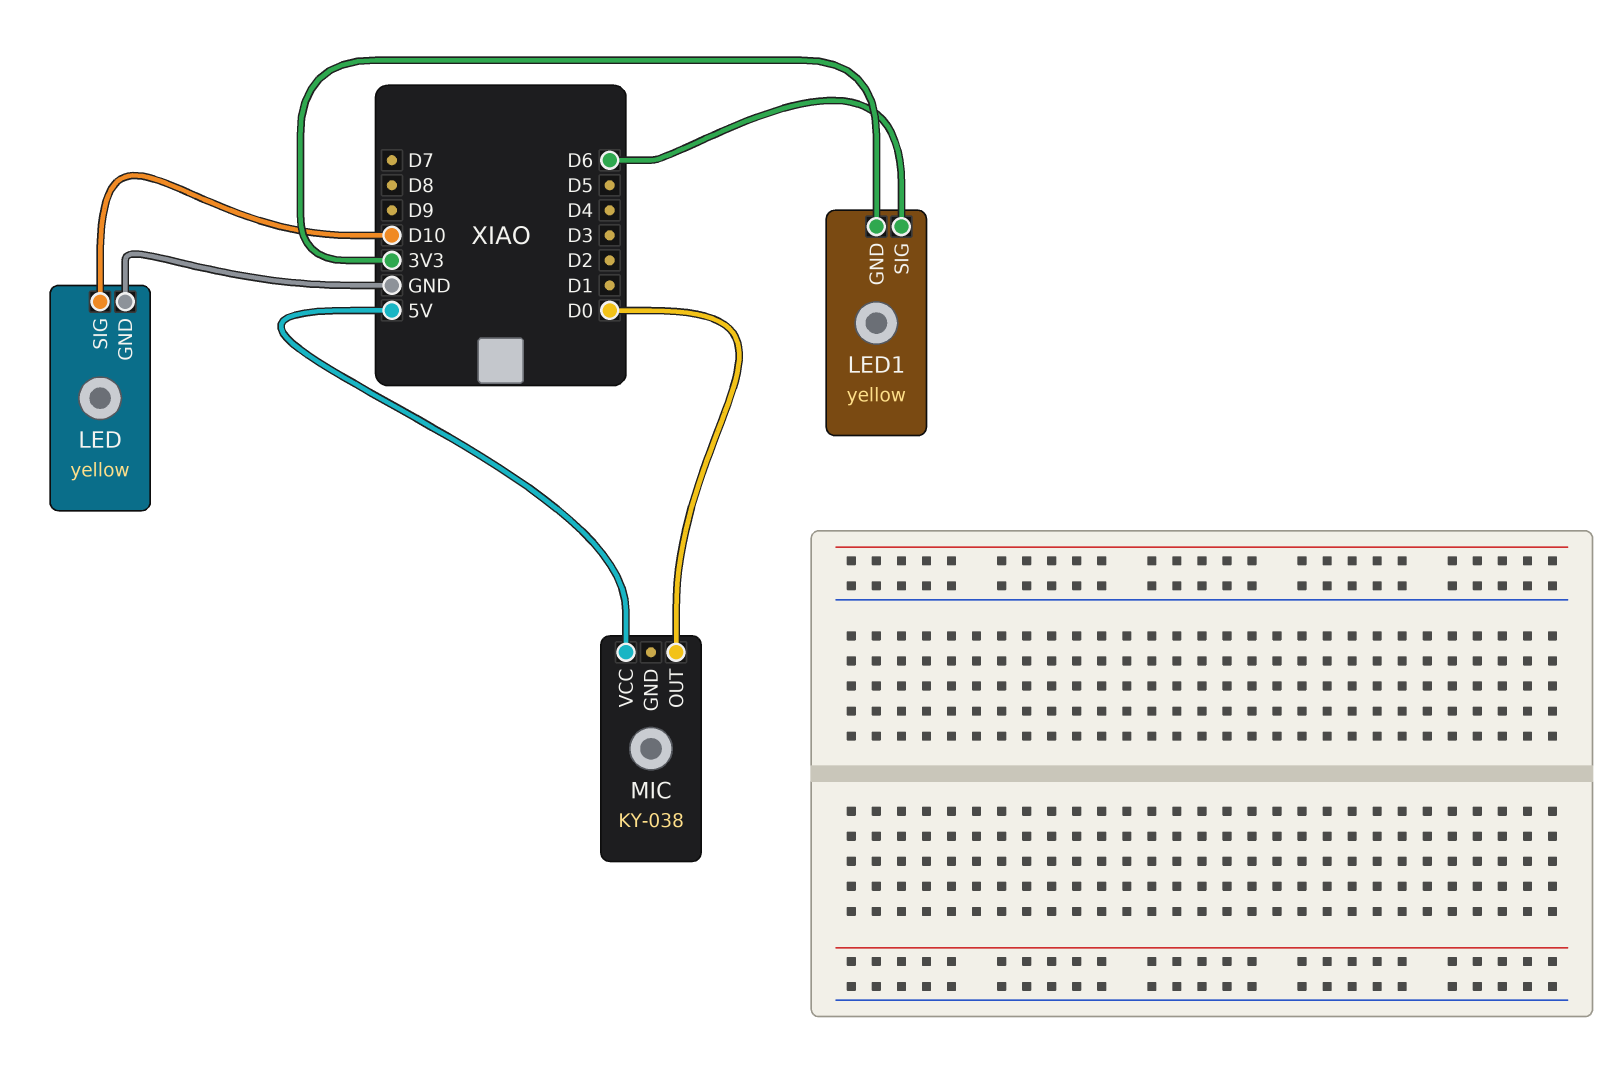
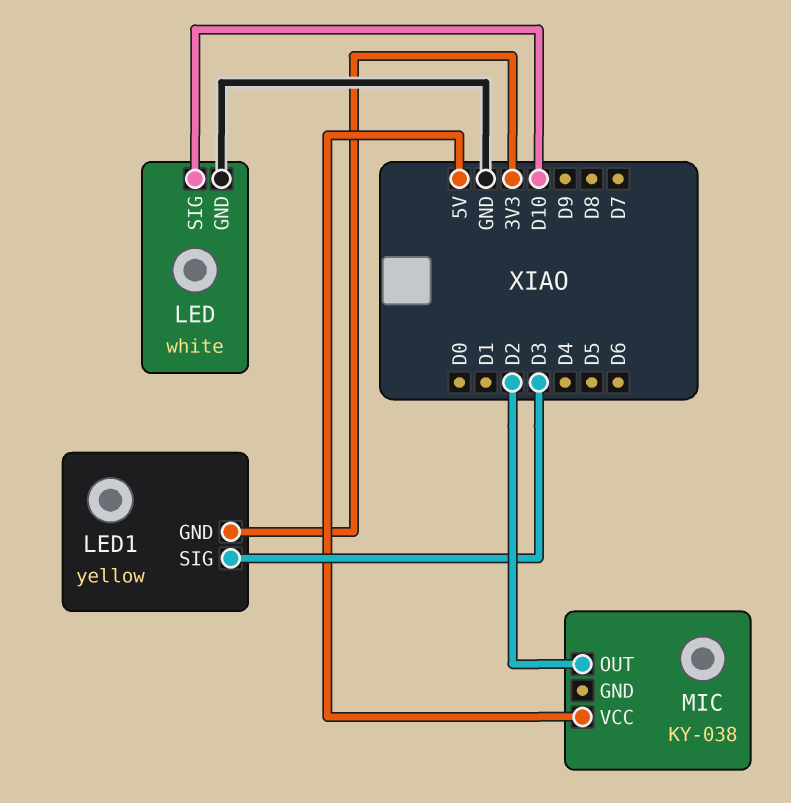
LED: yellow -> white
LED1 pin SIG: D6 -> D3
MIC pin OUT: D0 -> D2

